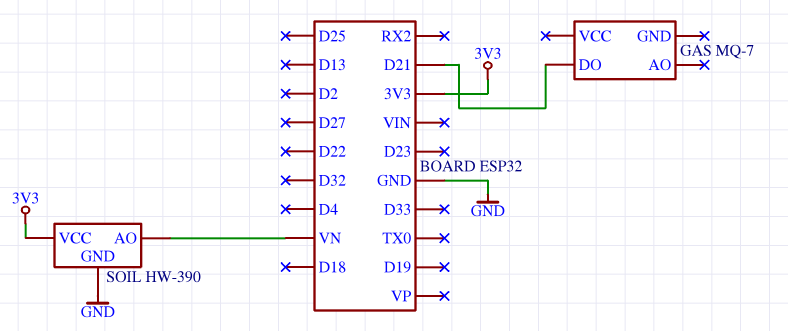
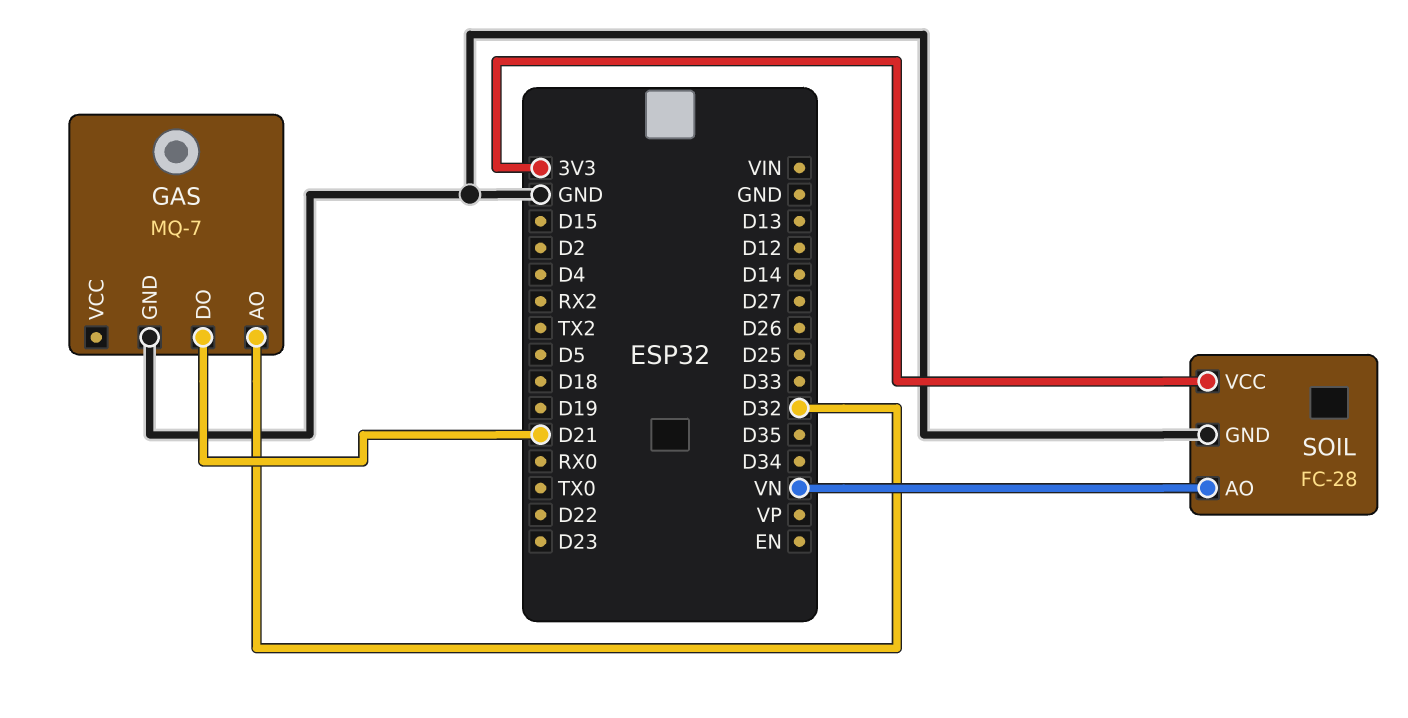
GAS pin AO: none -> D32
GAS pin GND: none -> GND
SOIL: HW-390 -> FC-28

